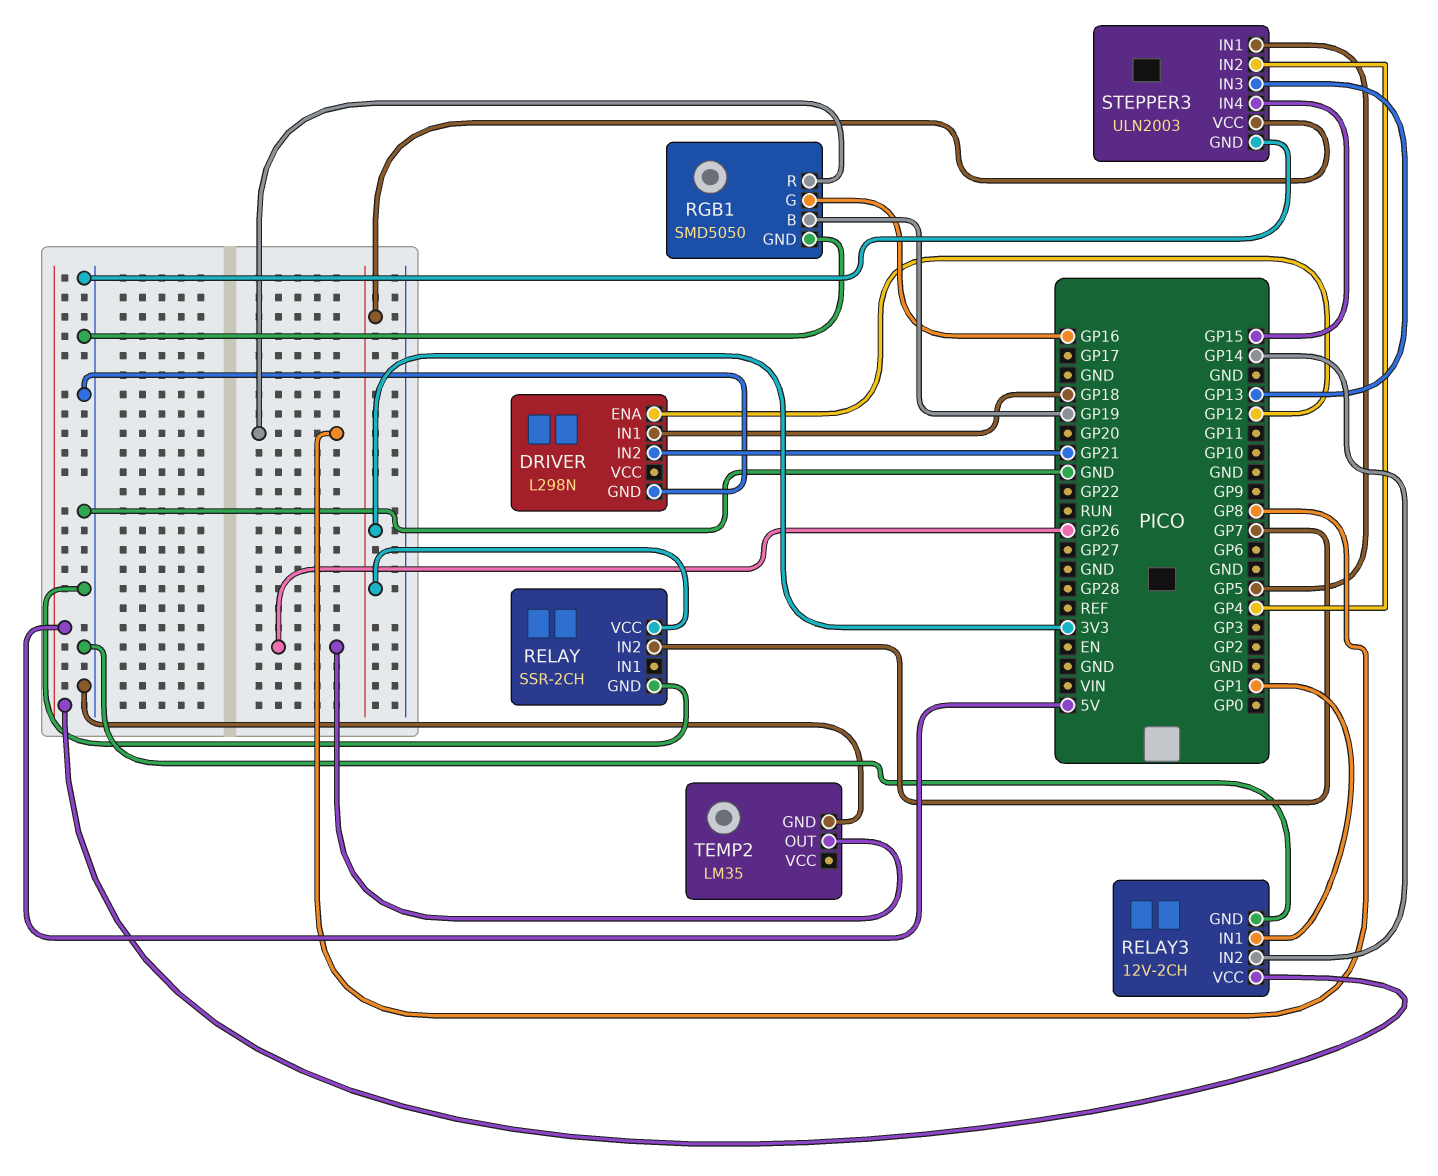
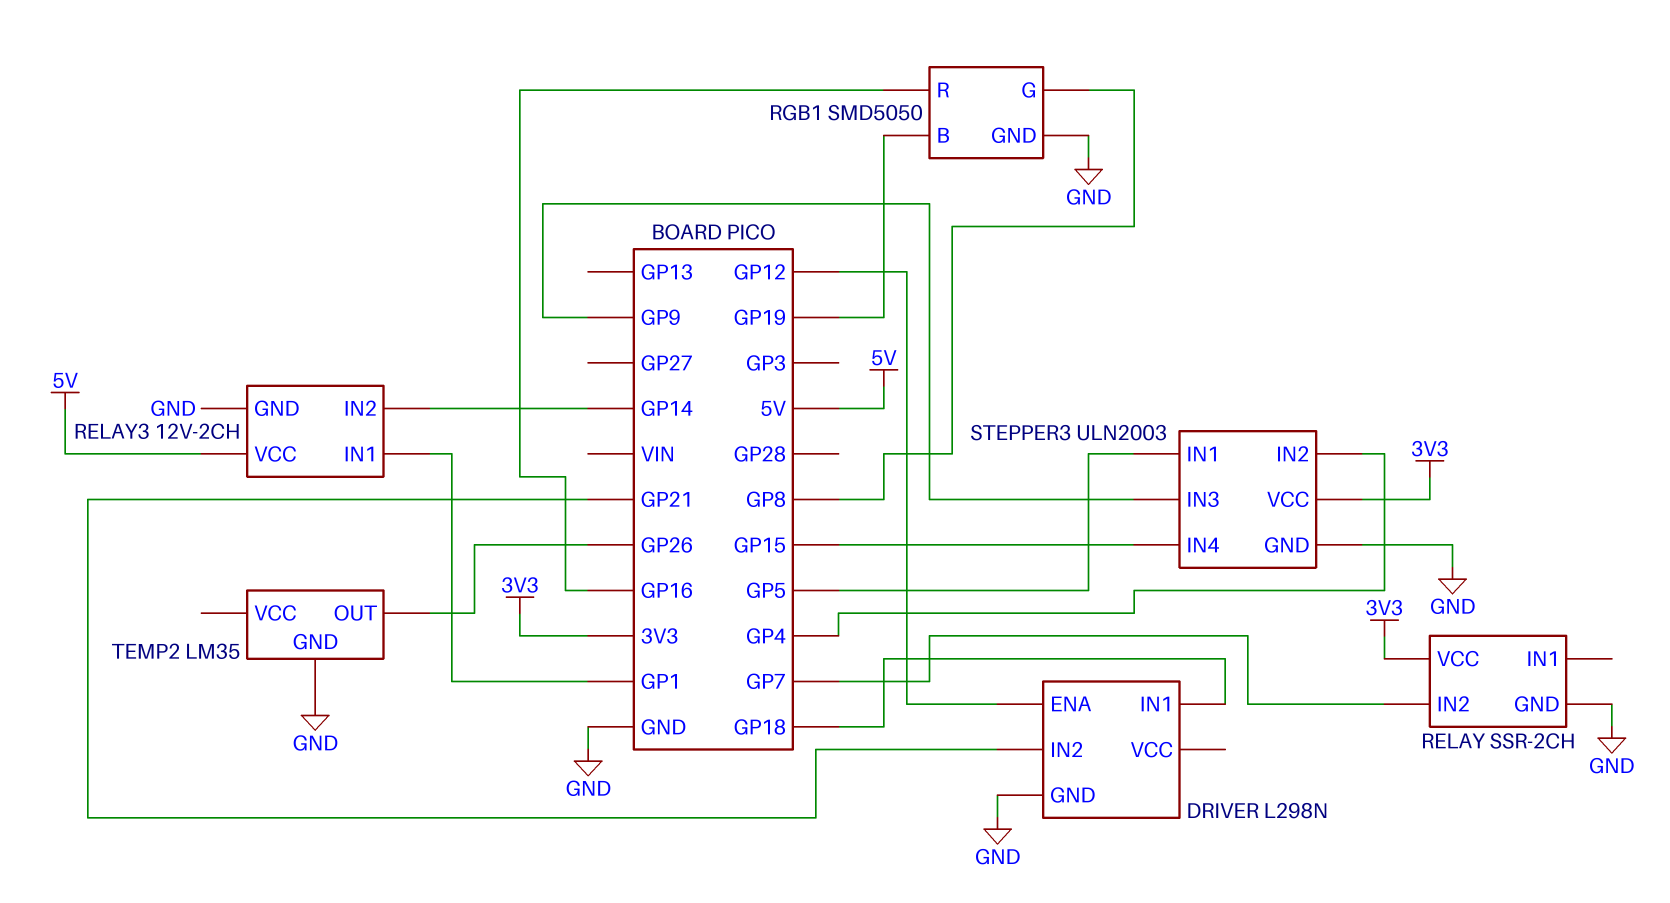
RGB1 pin G: GP16 -> GP8
RGB1 pin R: GP8 -> GP16
STEPPER3 pin IN3: GP13 -> GP9

